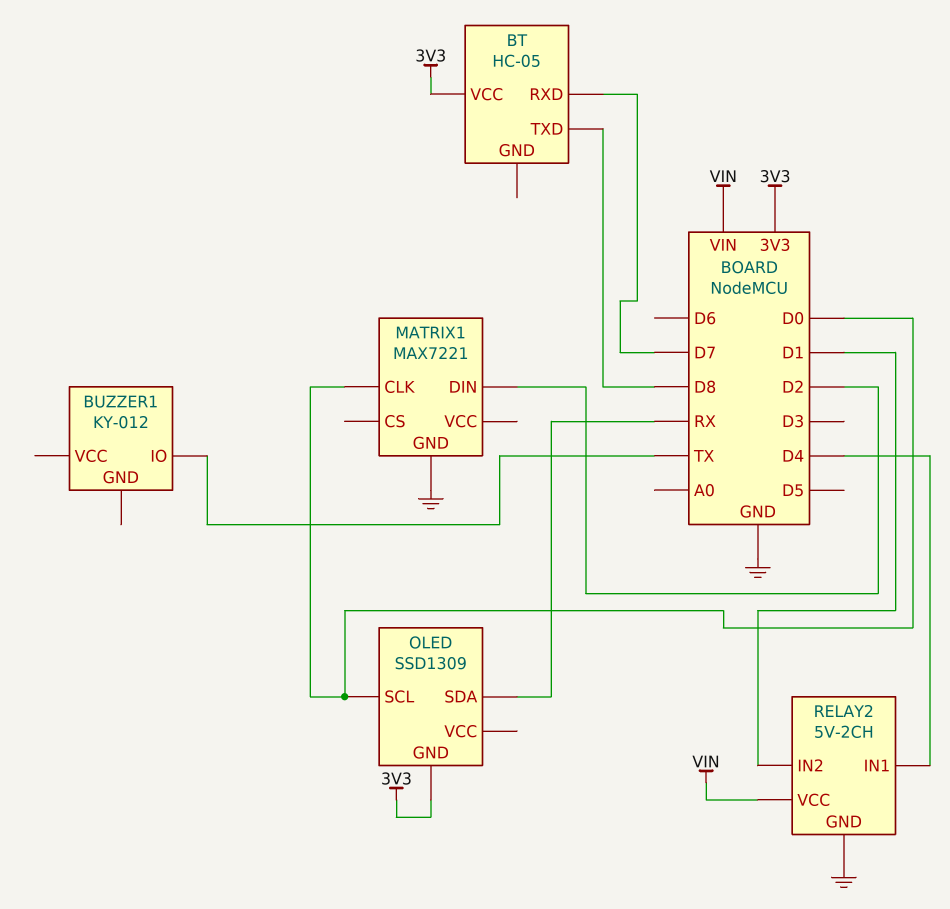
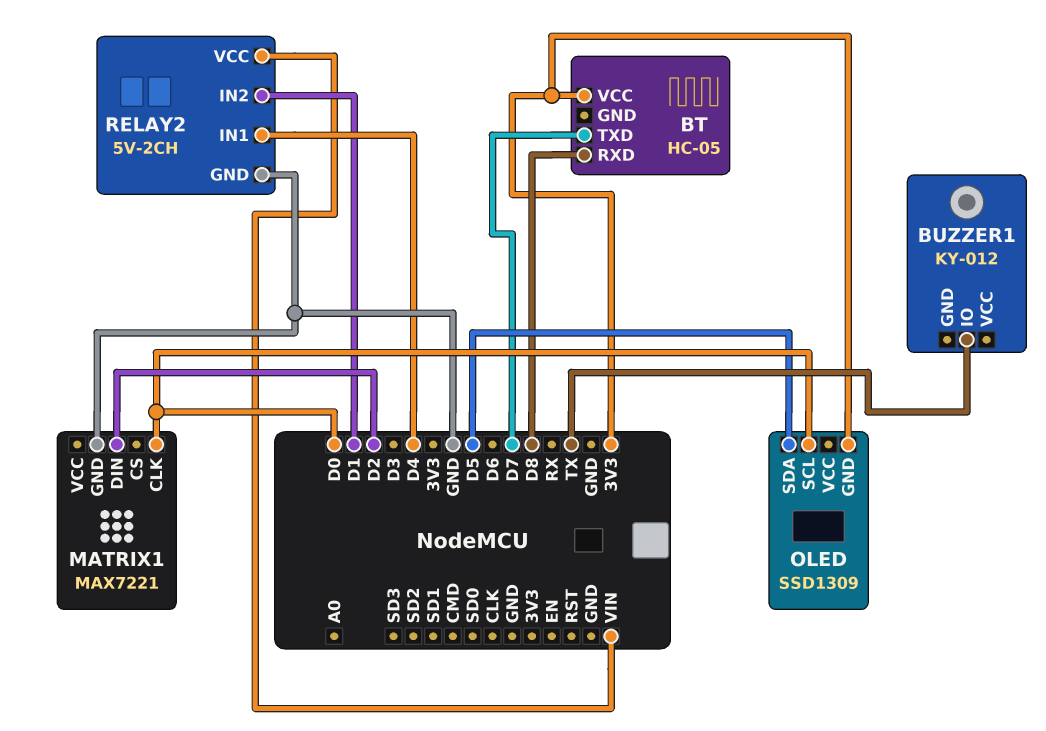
BT pin RXD: D7 -> D8
BT pin TXD: D8 -> D7
OLED pin SDA: RX -> D5

